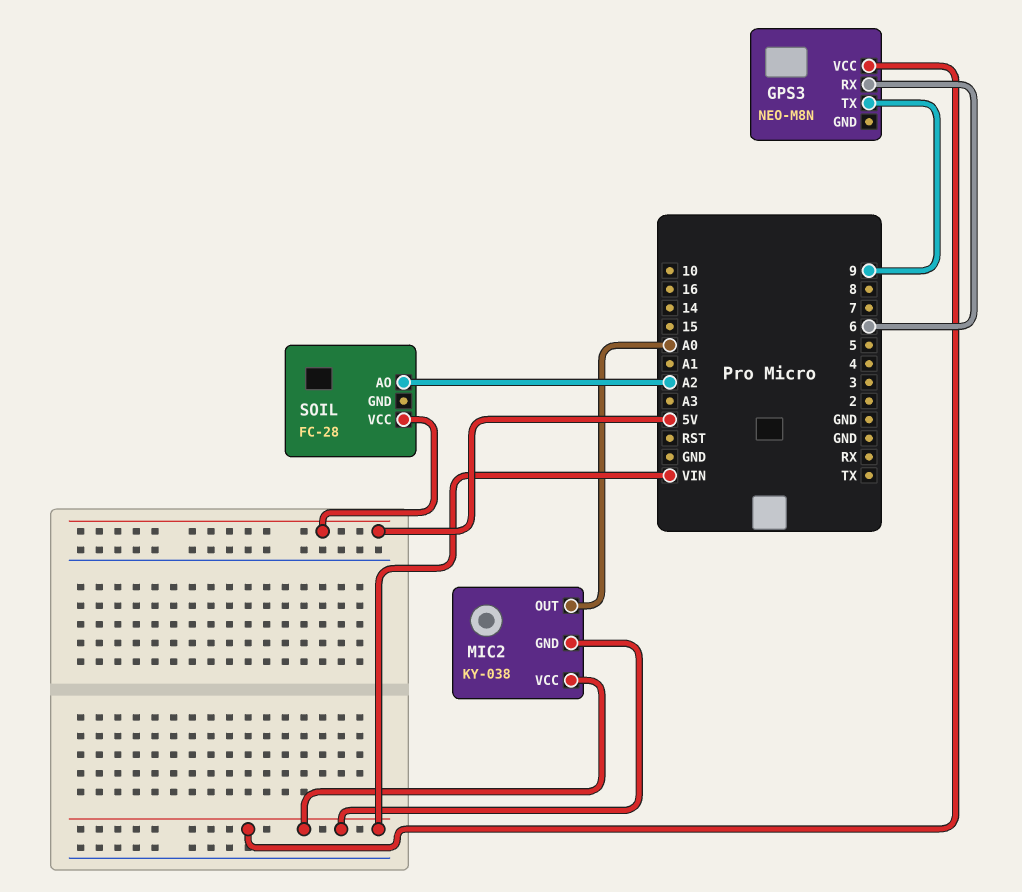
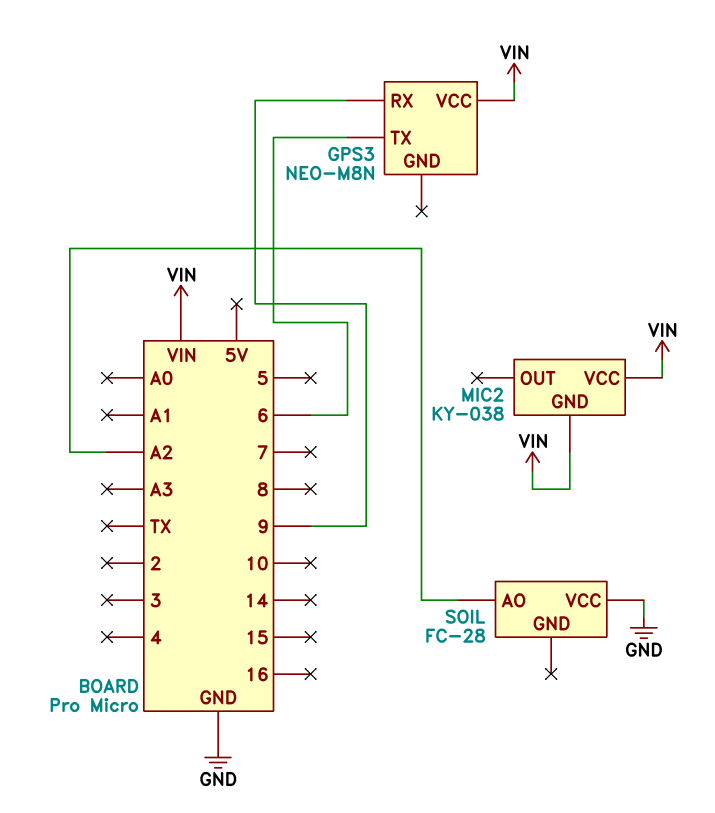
GPS3 pin RX: 6 -> 9
GPS3 pin TX: 9 -> 6
MIC2 pin OUT: A0 -> none
SOIL pin VCC: 5V -> GND

